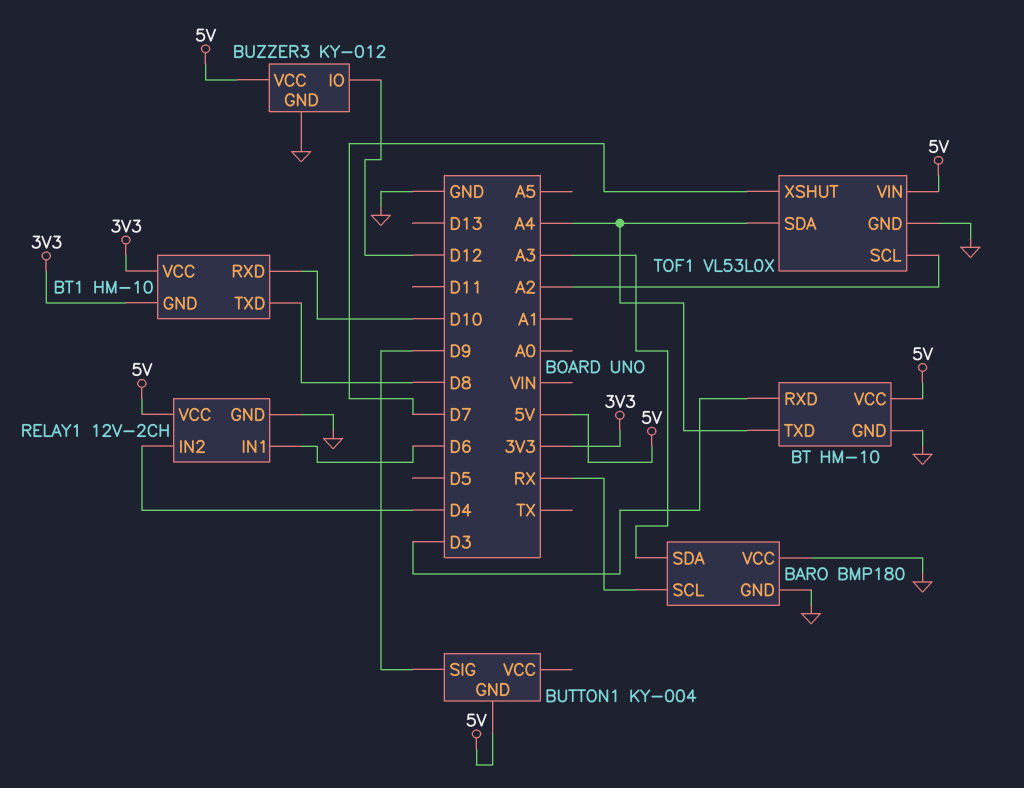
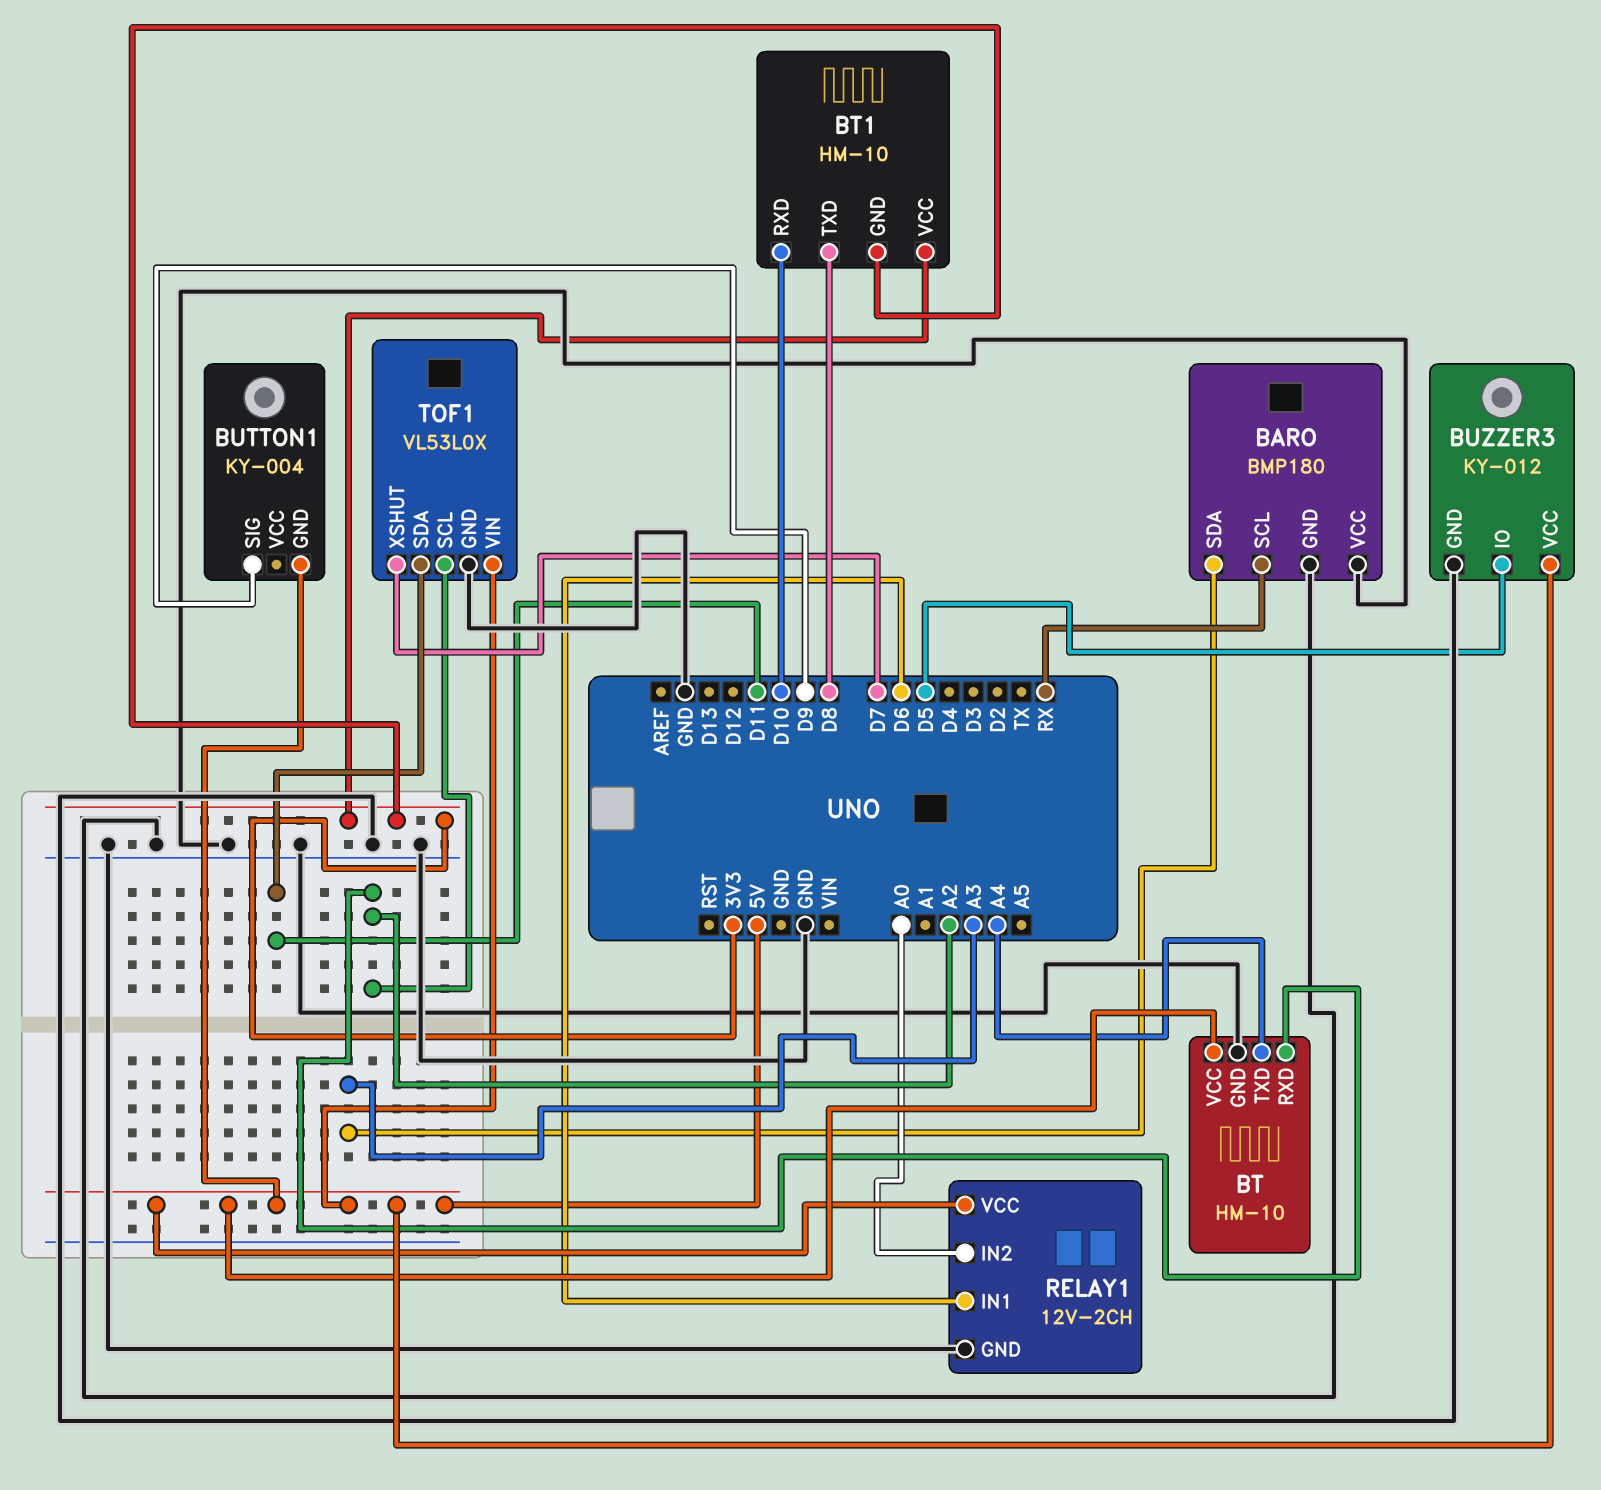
BT pin RXD: D3 -> A2
BUZZER3 pin IO: D12 -> D5
RELAY1 pin IN2: D4 -> A0
TOF1 pin SDA: A4 -> D11

